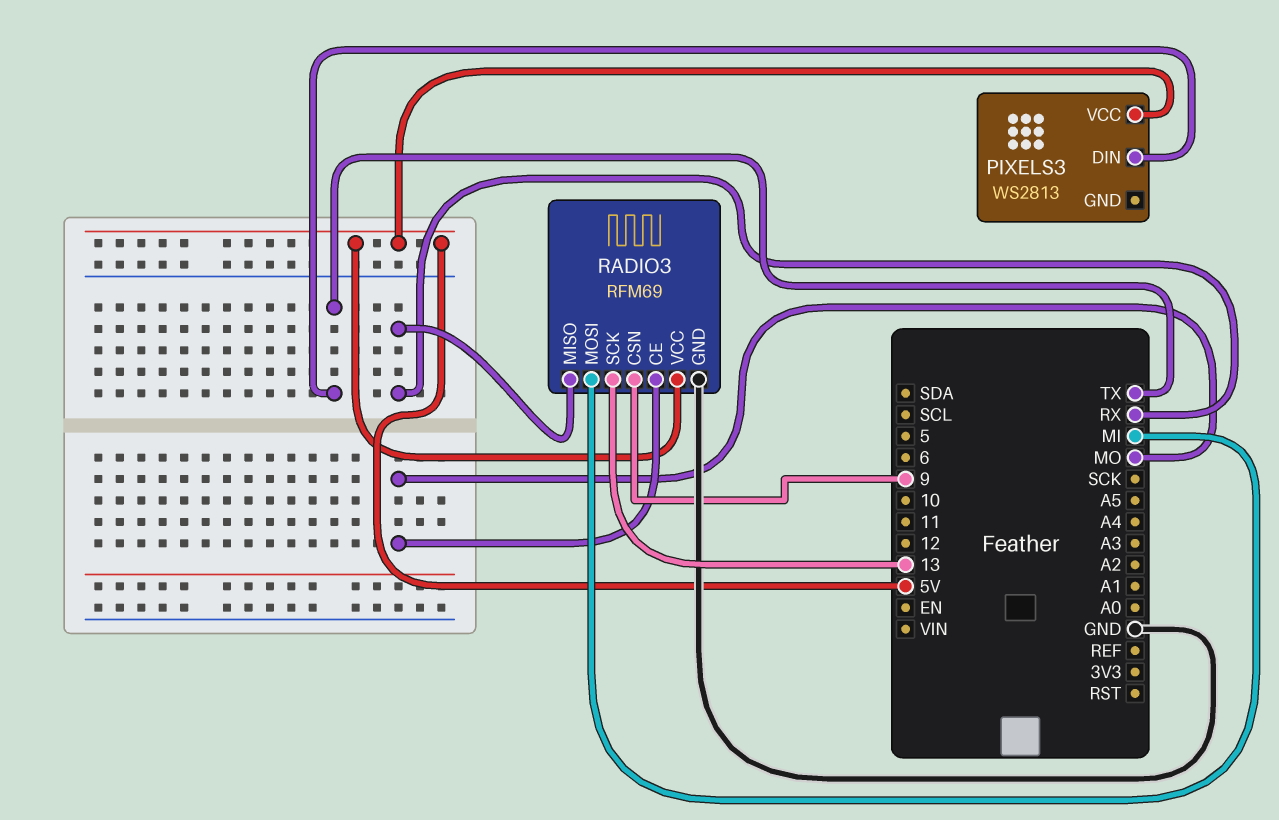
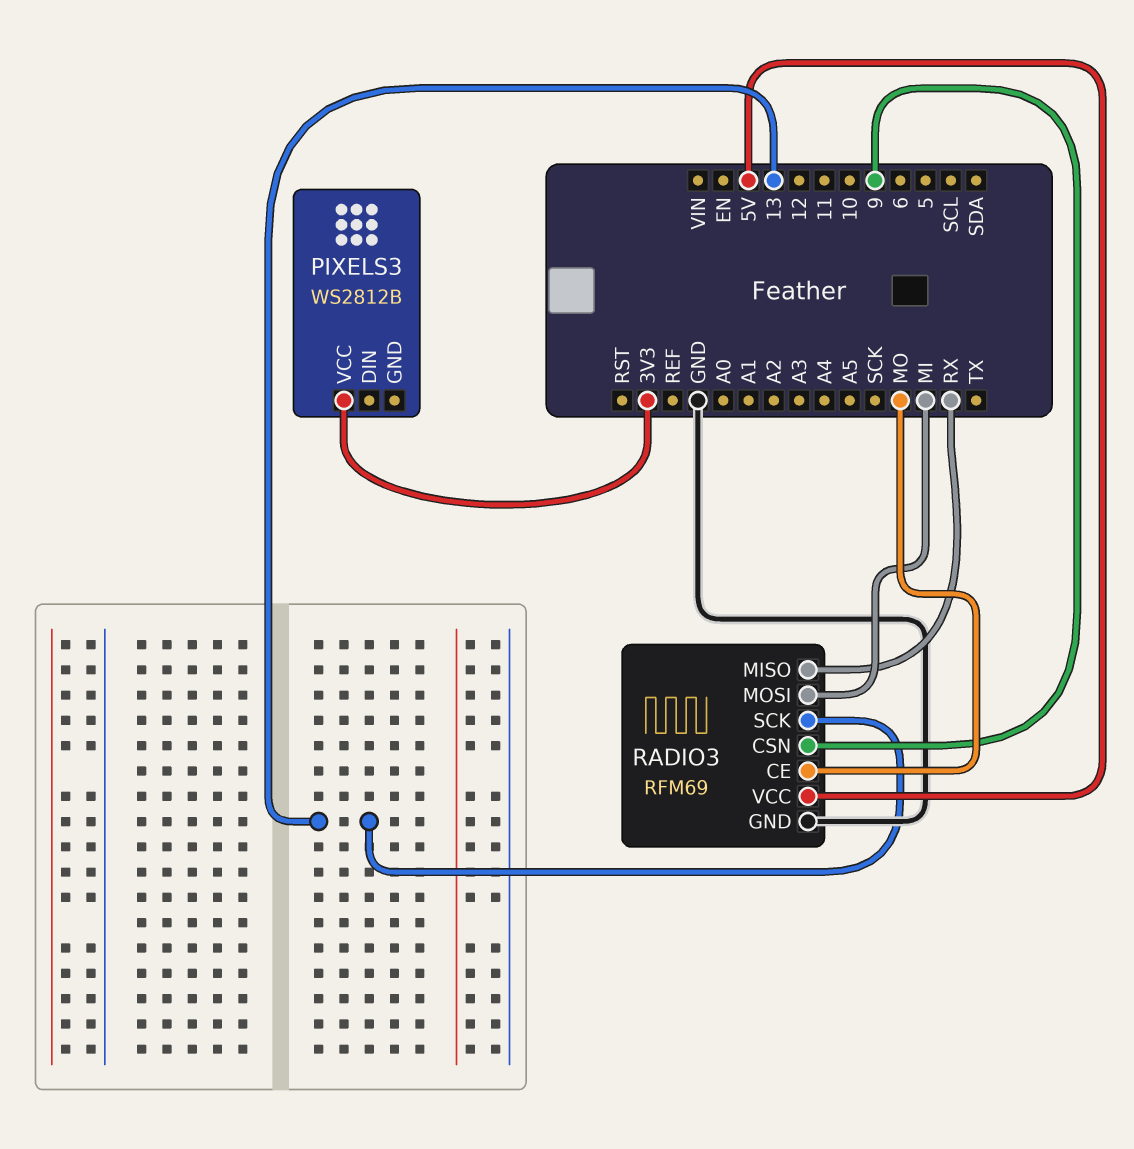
PIXELS3: WS2813 -> WS2812B
PIXELS3 pin DIN: TX -> none
PIXELS3 pin VCC: 5V -> 3V3

